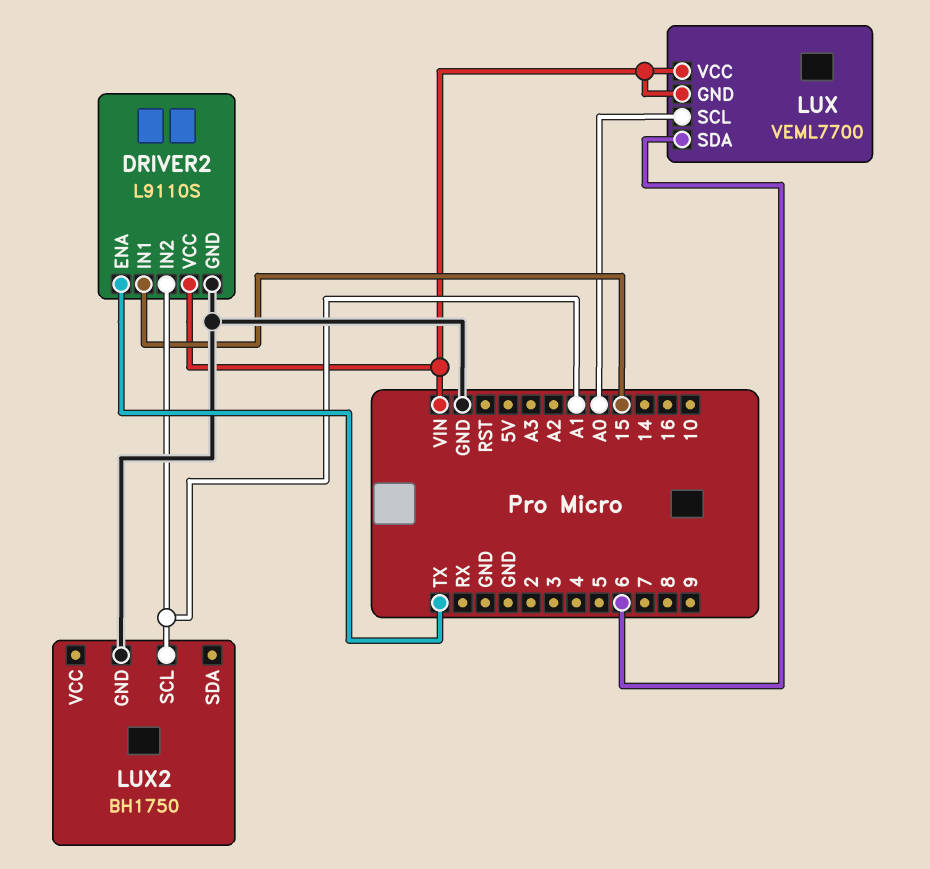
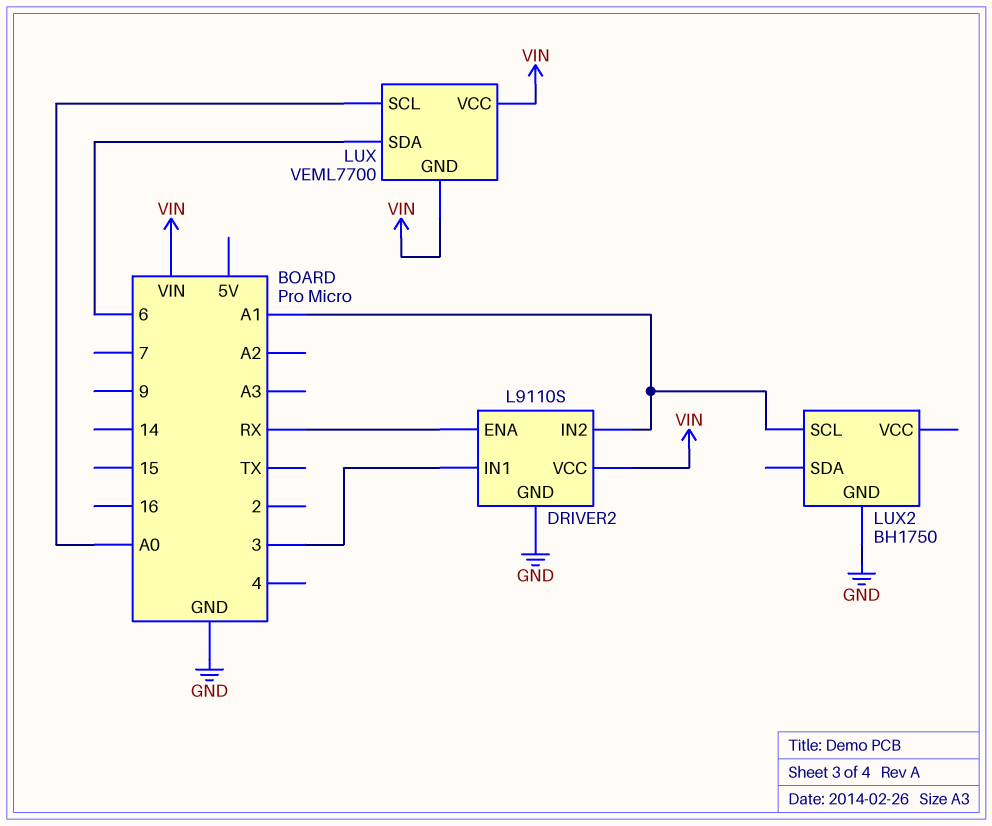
DRIVER2 pin ENA: TX -> RX
DRIVER2 pin IN1: 15 -> 3

